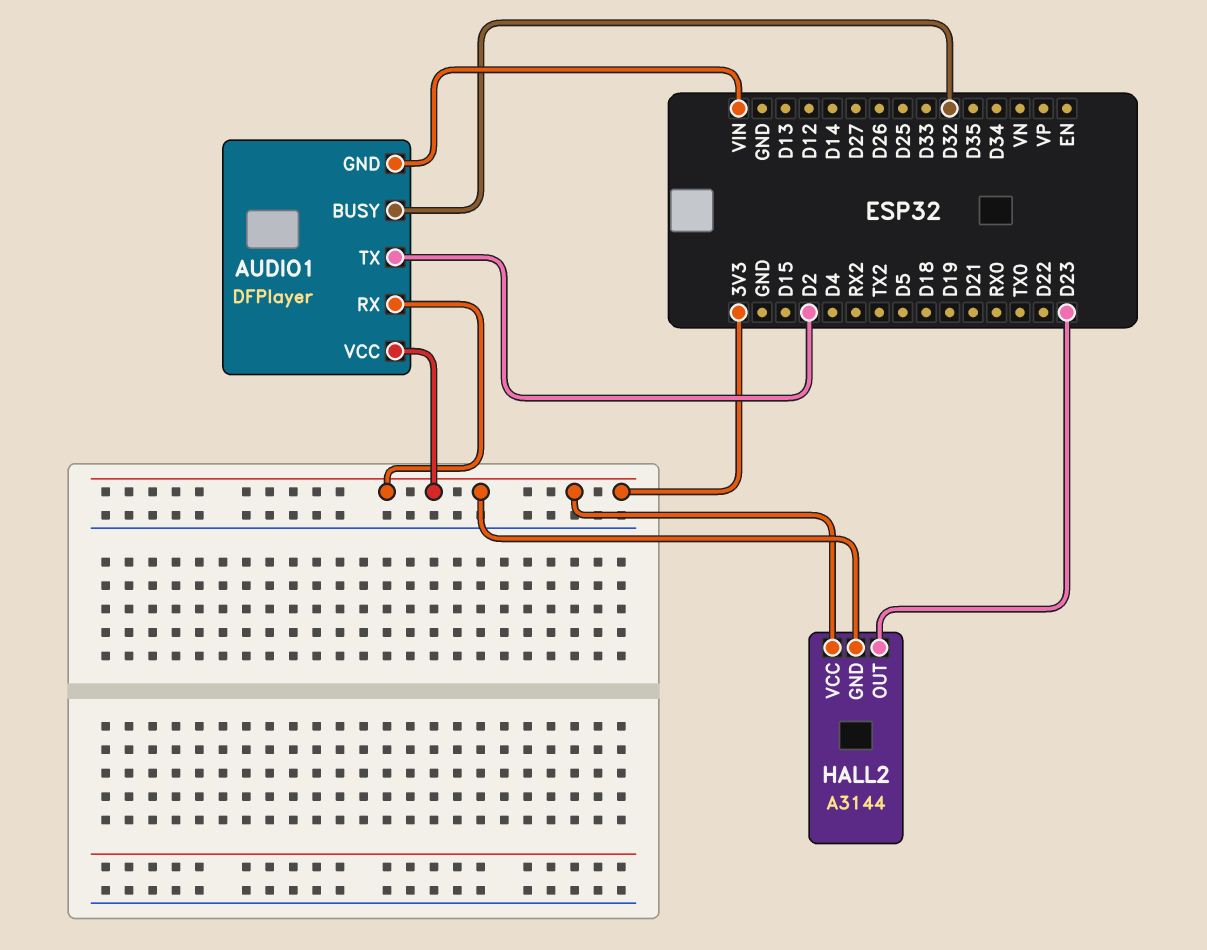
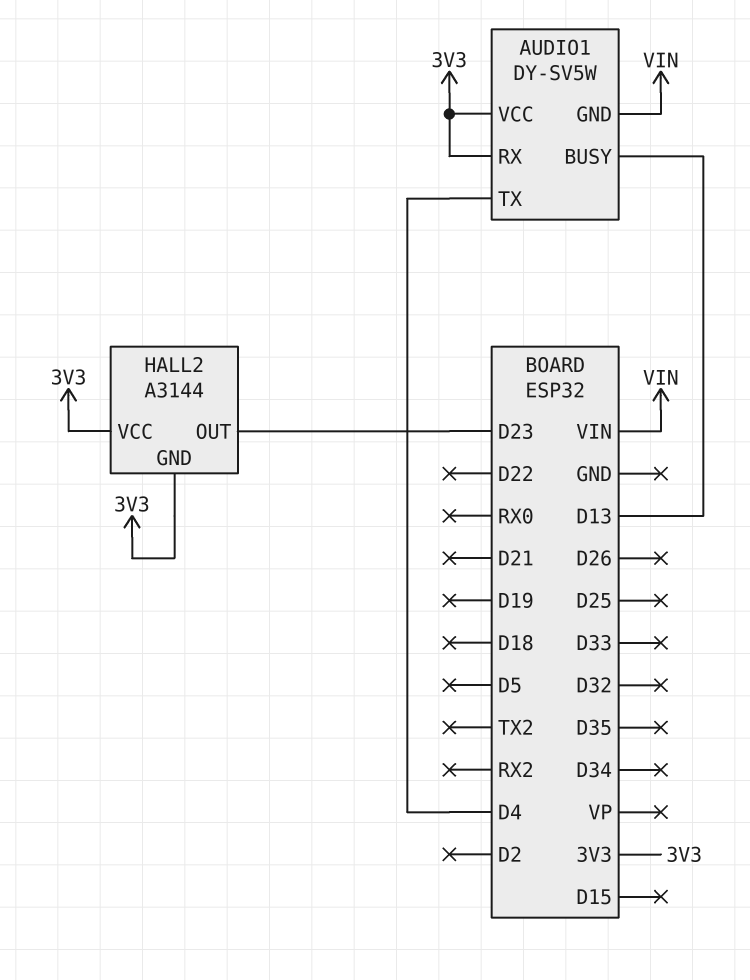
AUDIO1: DFPlayer -> DY-SV5W
AUDIO1 pin BUSY: D32 -> D13
AUDIO1 pin TX: D2 -> D4

